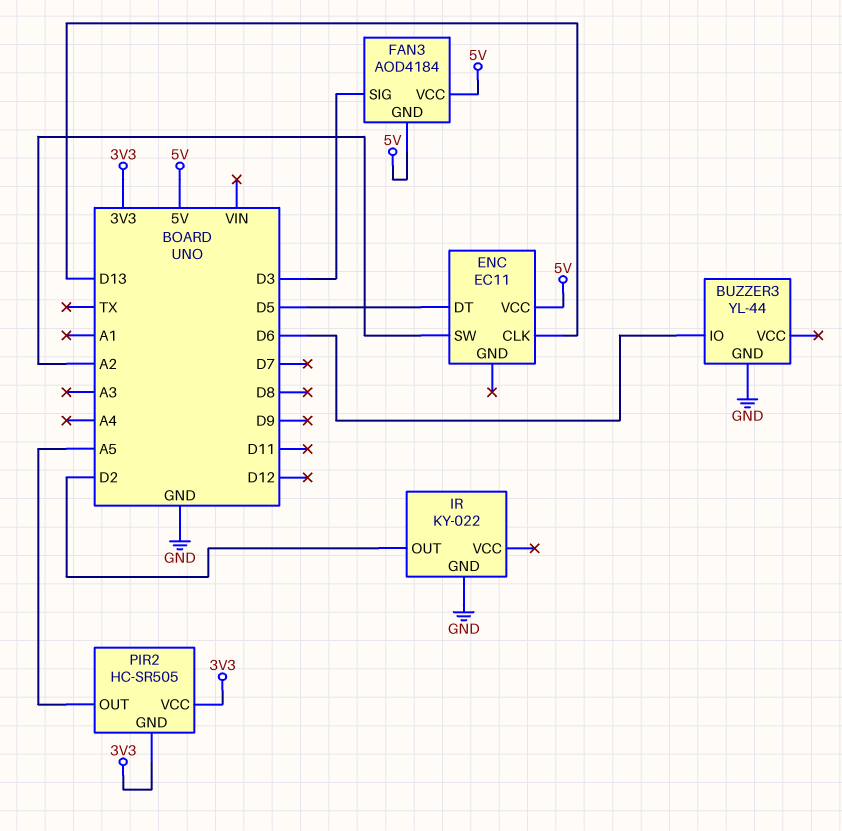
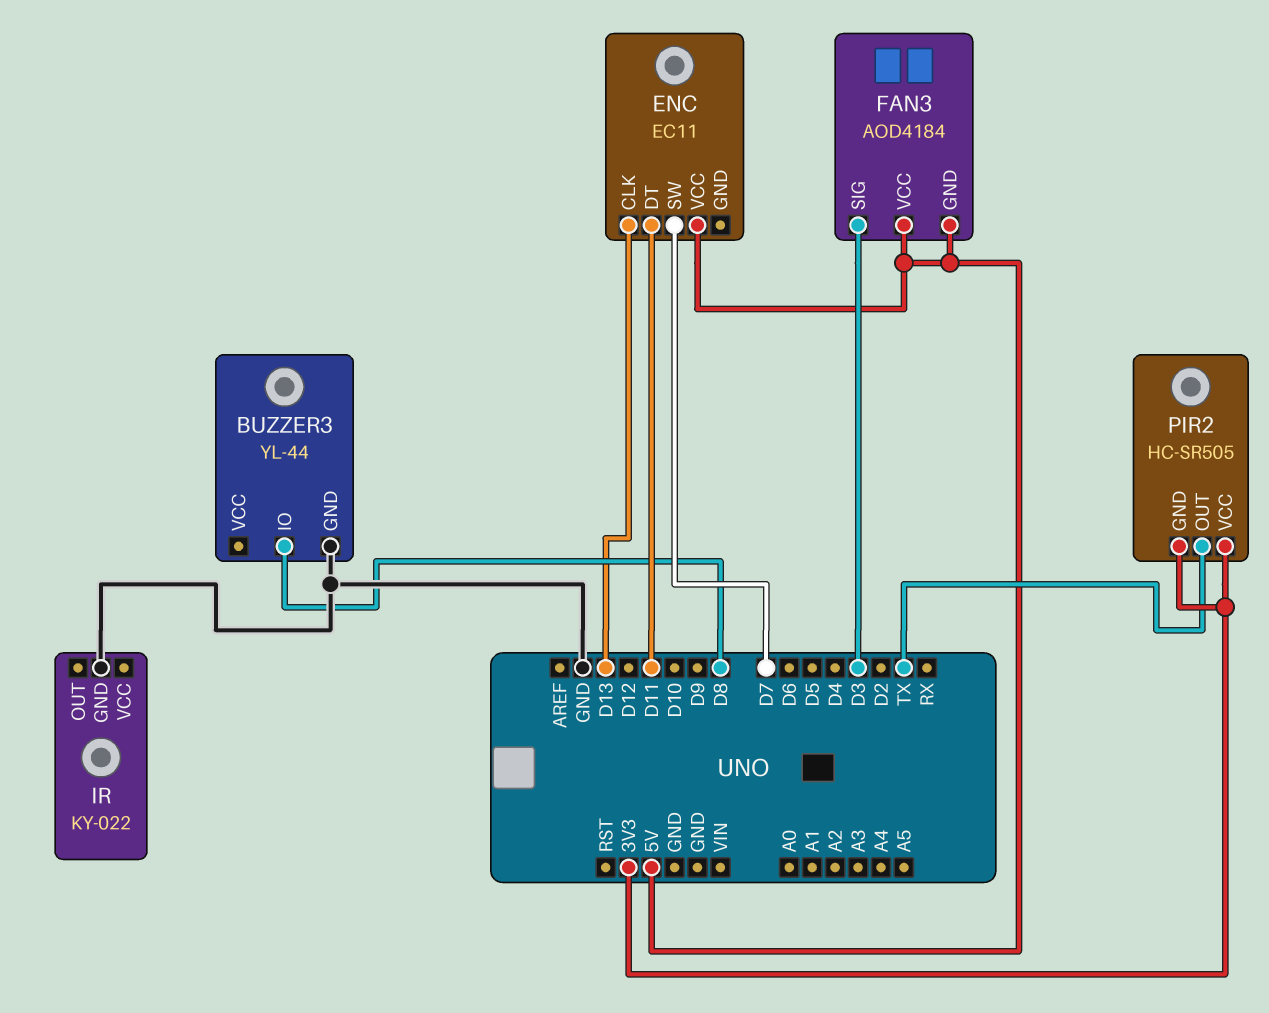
BUZZER3 pin IO: D6 -> D8
ENC pin DT: D5 -> D11
ENC pin SW: A2 -> D7
IR pin OUT: D2 -> none
PIR2 pin OUT: A5 -> TX

